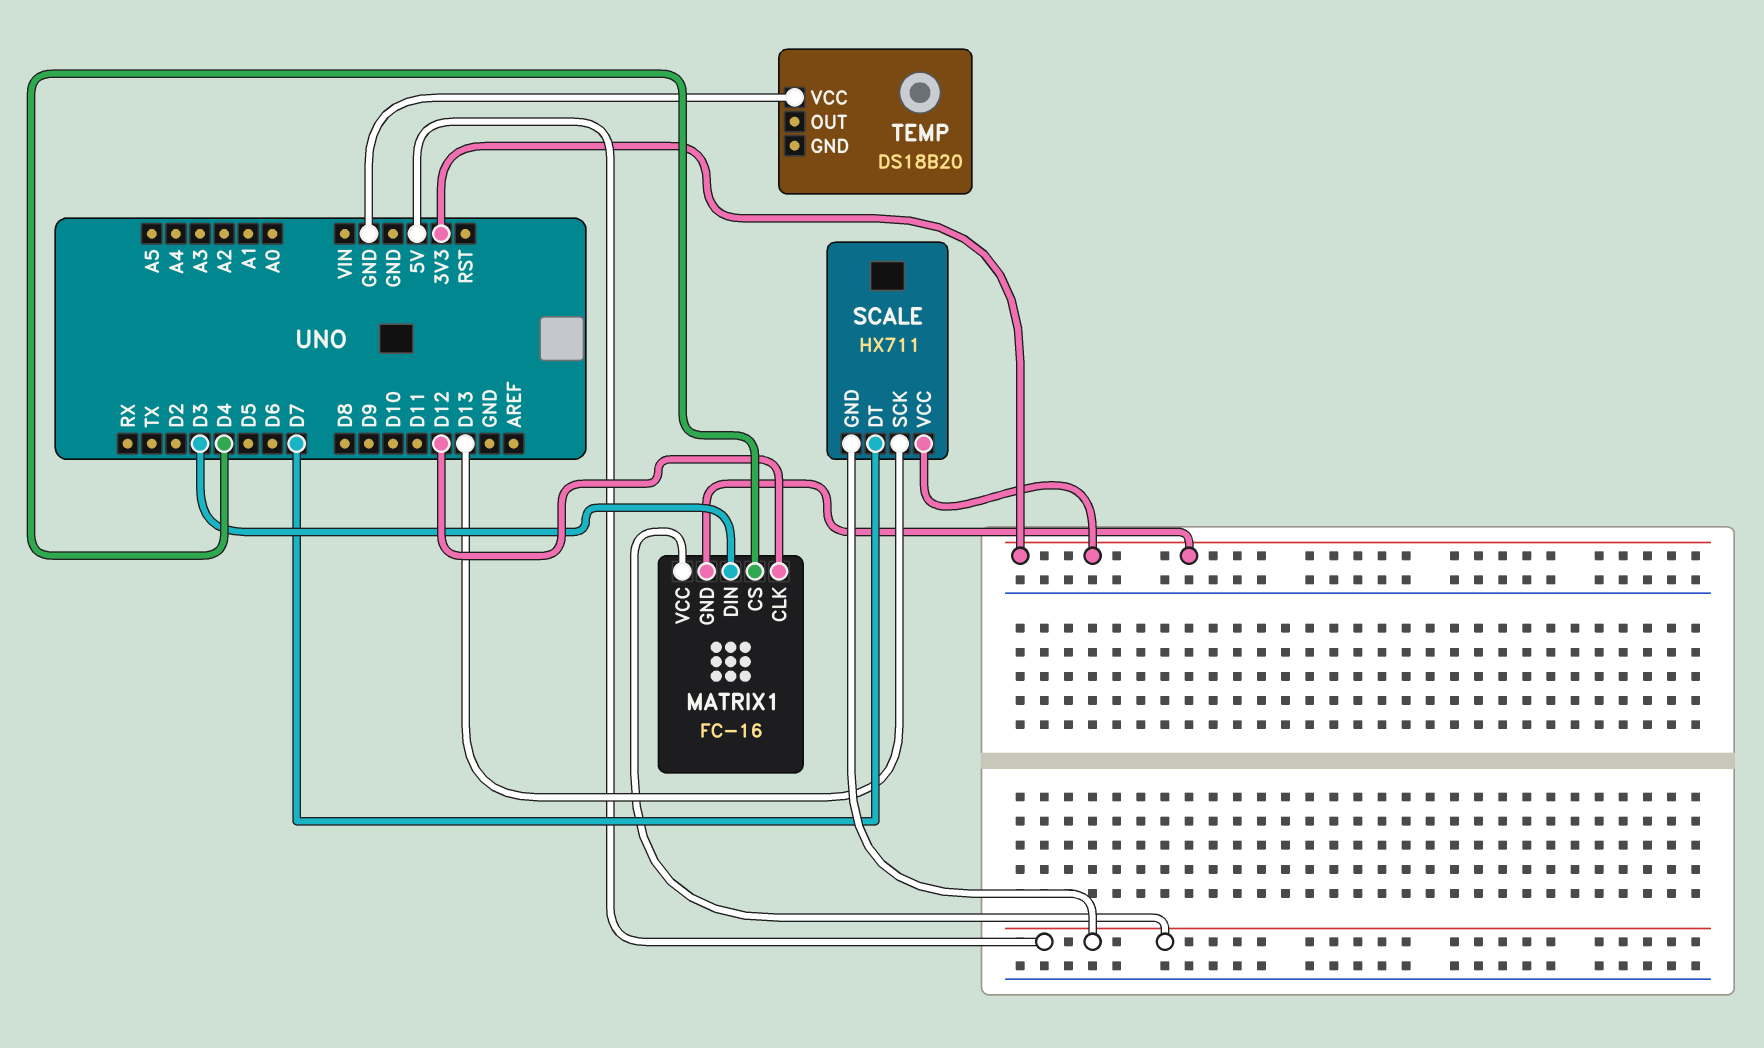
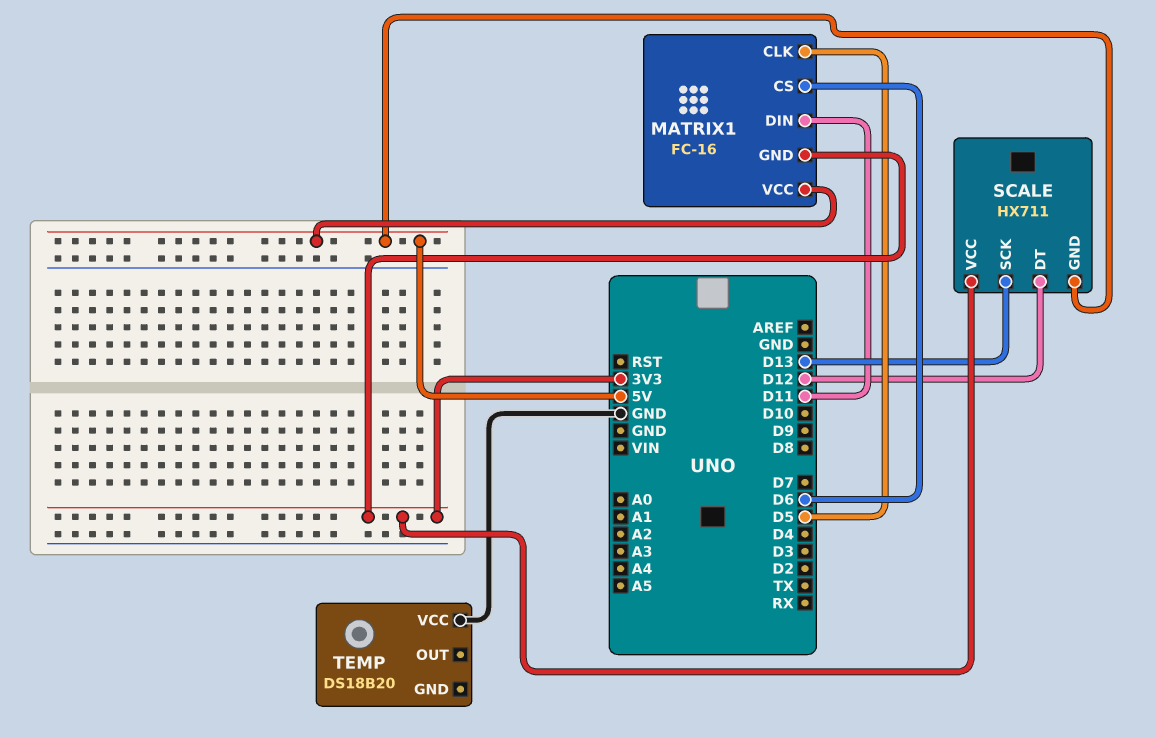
MATRIX1 pin CLK: D12 -> D5
MATRIX1 pin CS: D4 -> D6
MATRIX1 pin DIN: D3 -> D11
SCALE pin DT: D7 -> D12

